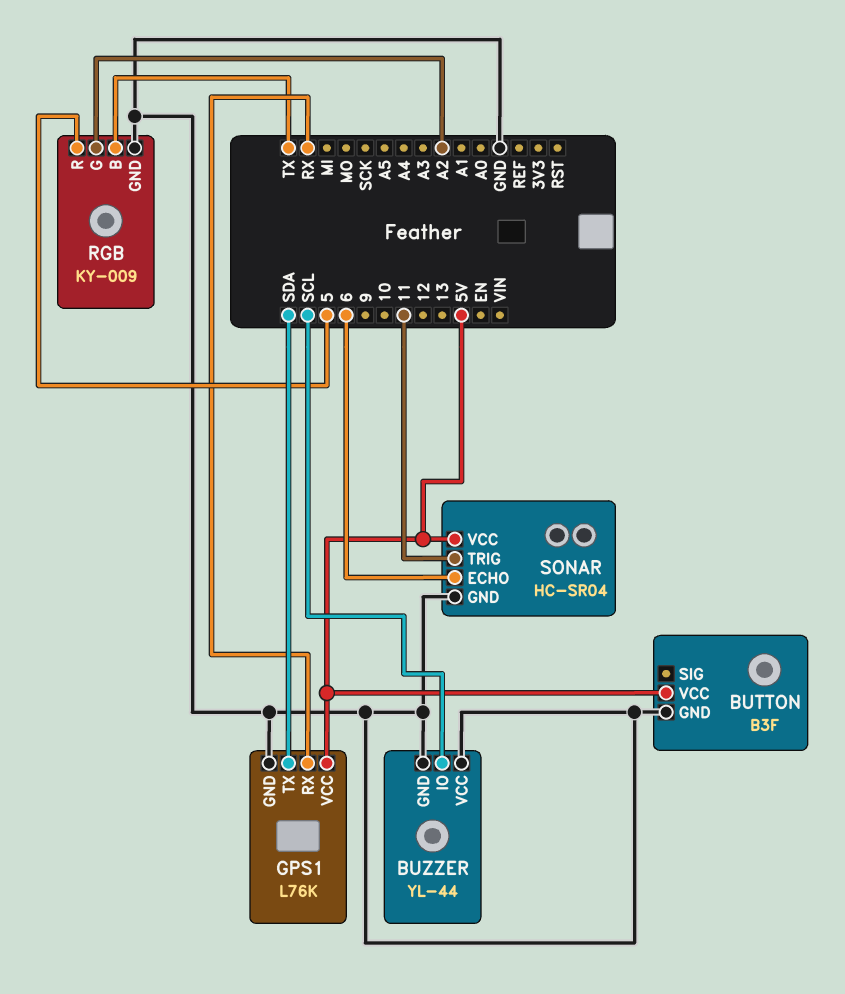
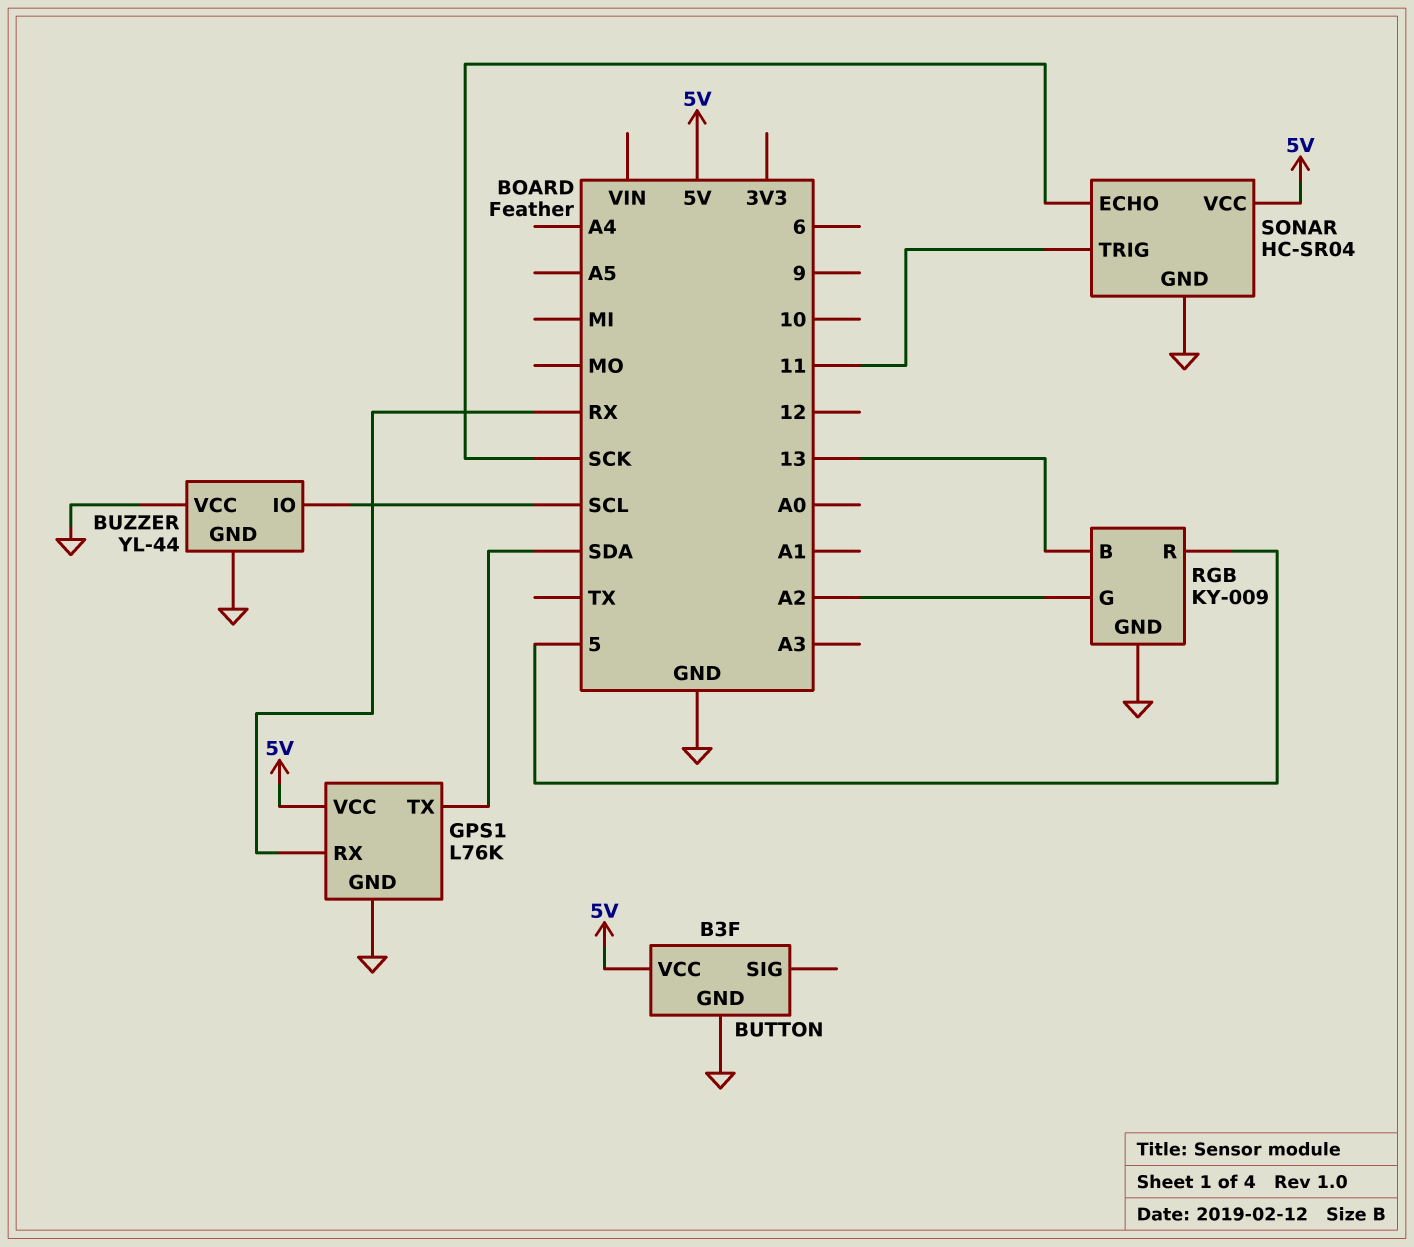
RGB pin B: TX -> 13
SONAR pin ECHO: 6 -> SCK

